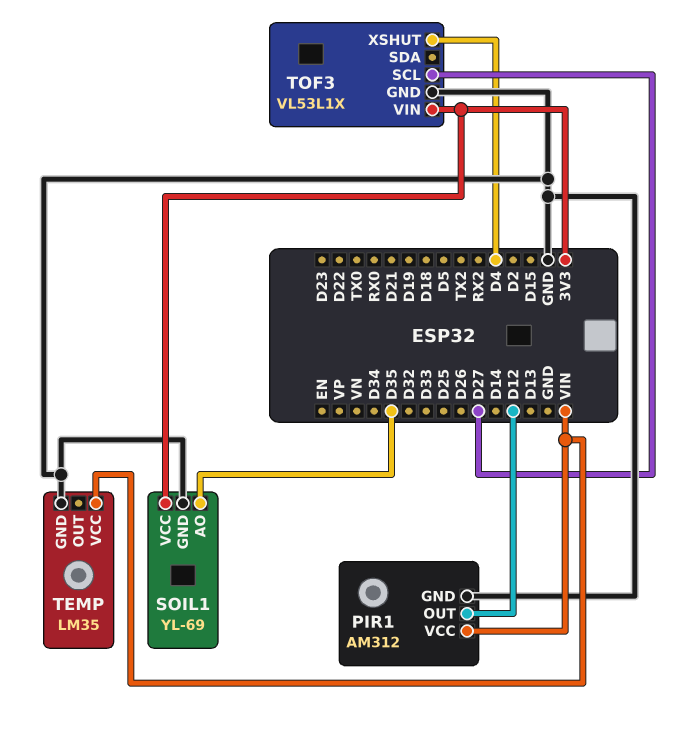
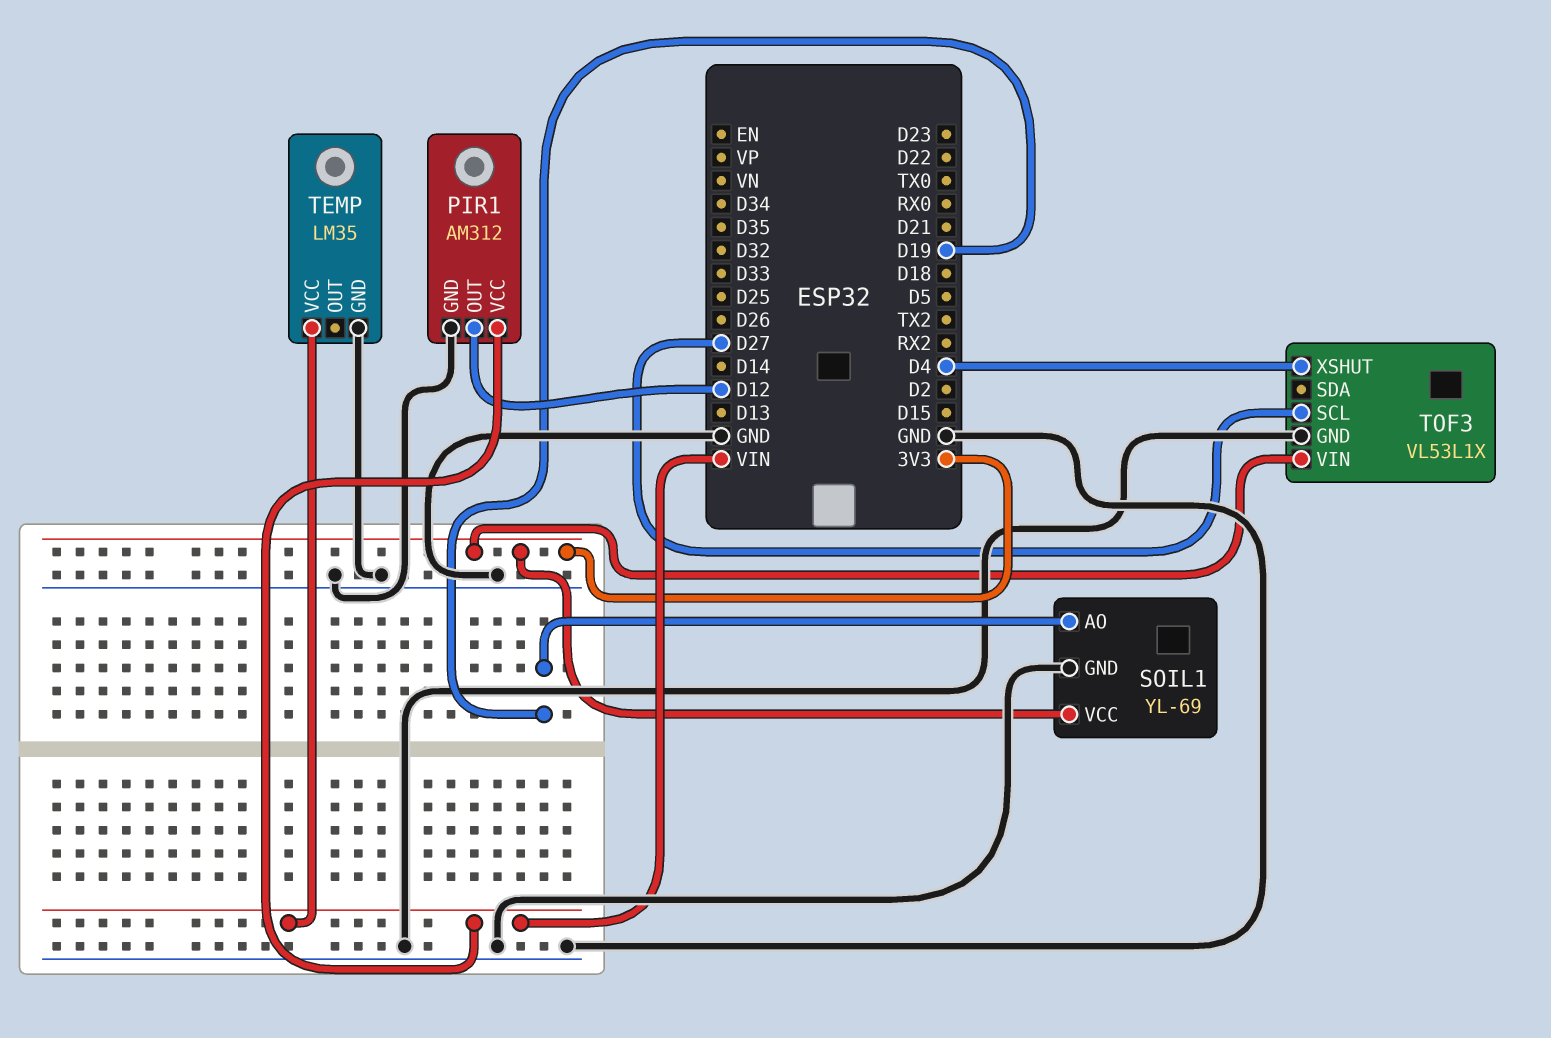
SOIL1 pin AO: D35 -> D19

